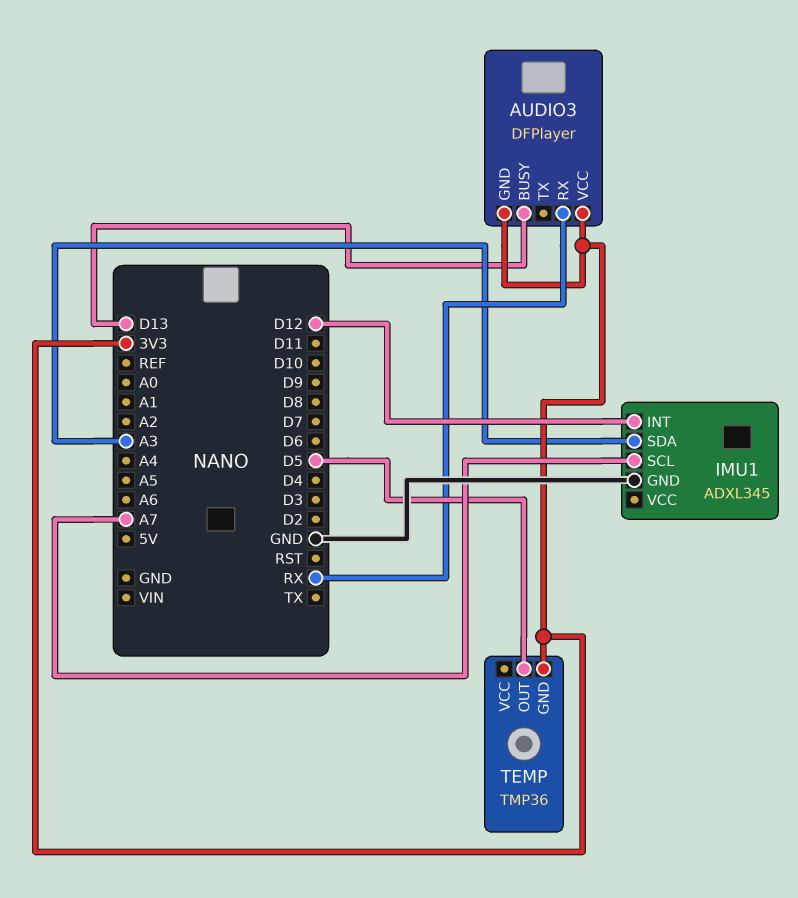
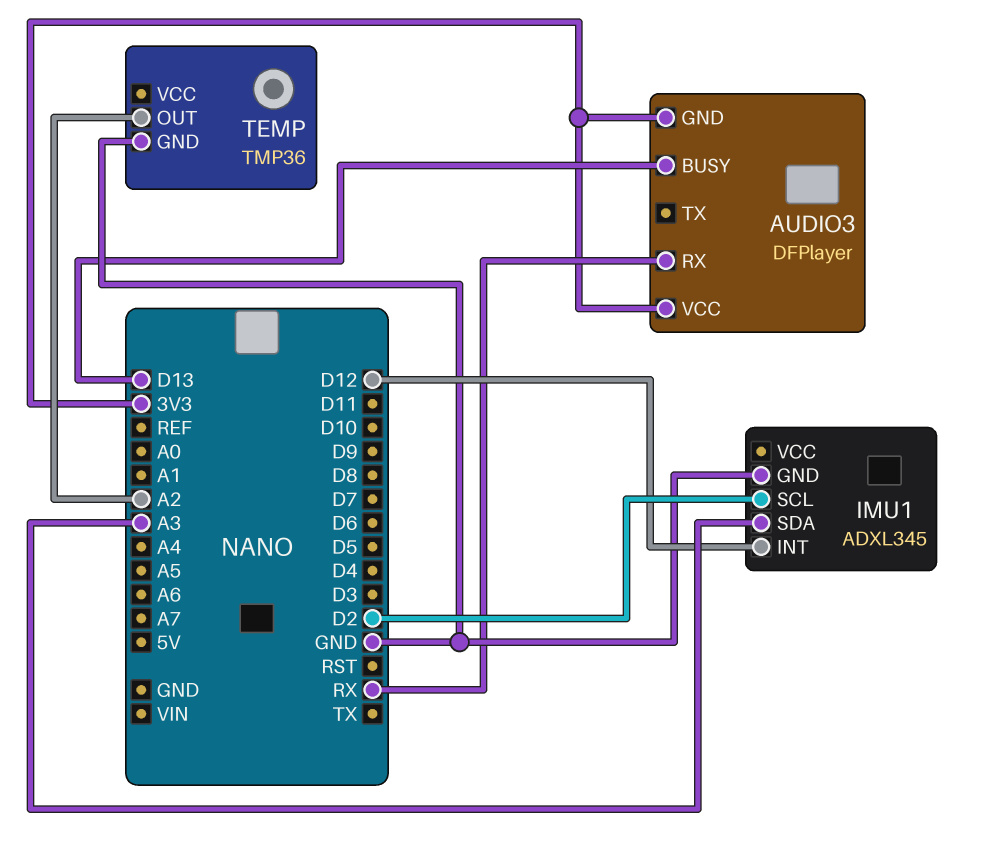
IMU1 pin SCL: A7 -> D2
TEMP pin GND: 3V3 -> GND
TEMP pin OUT: D5 -> A2

